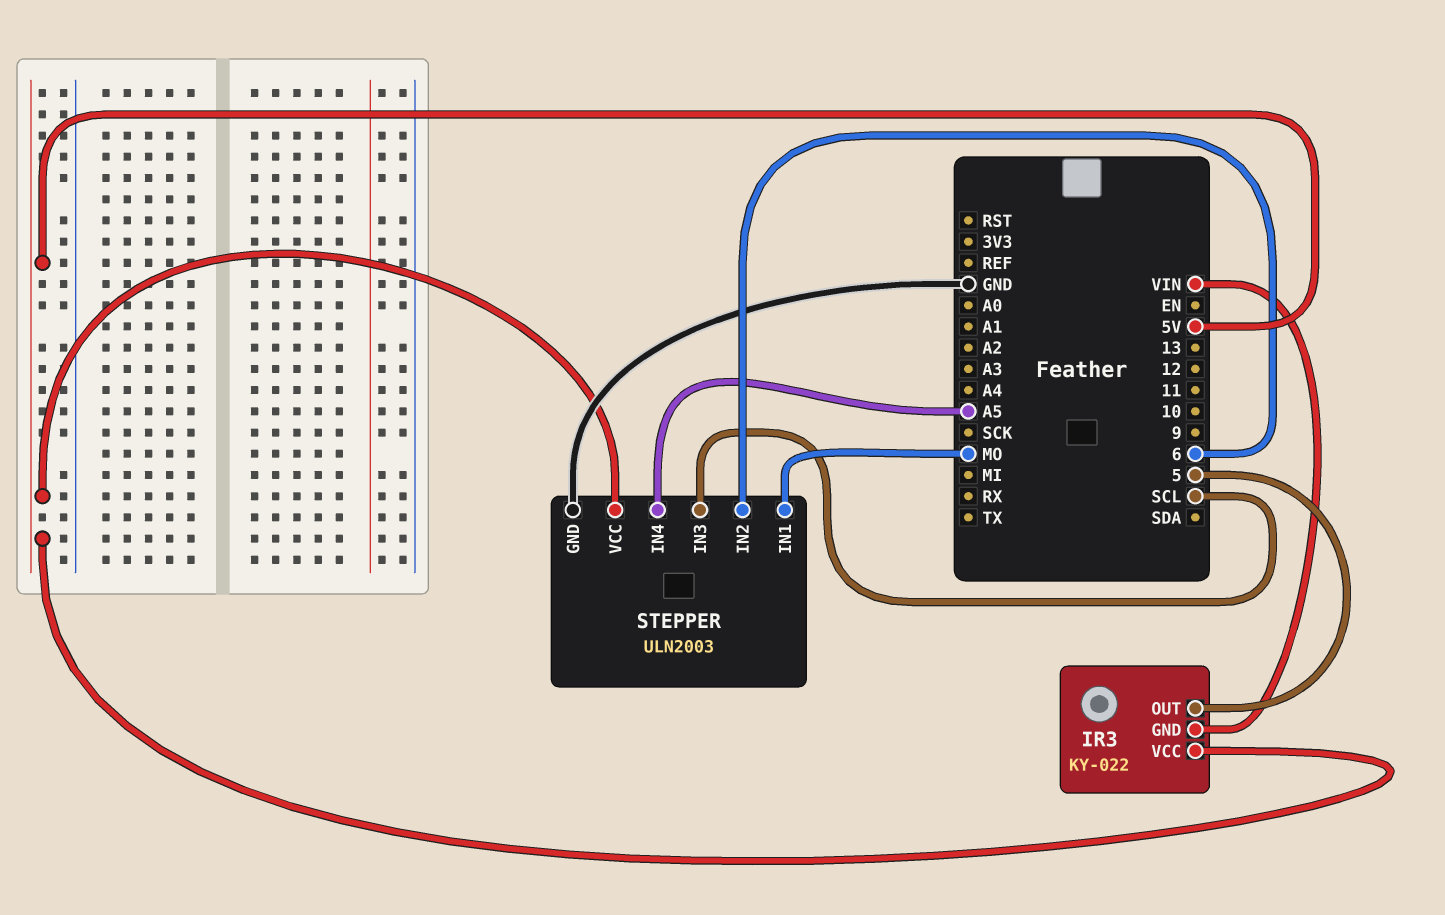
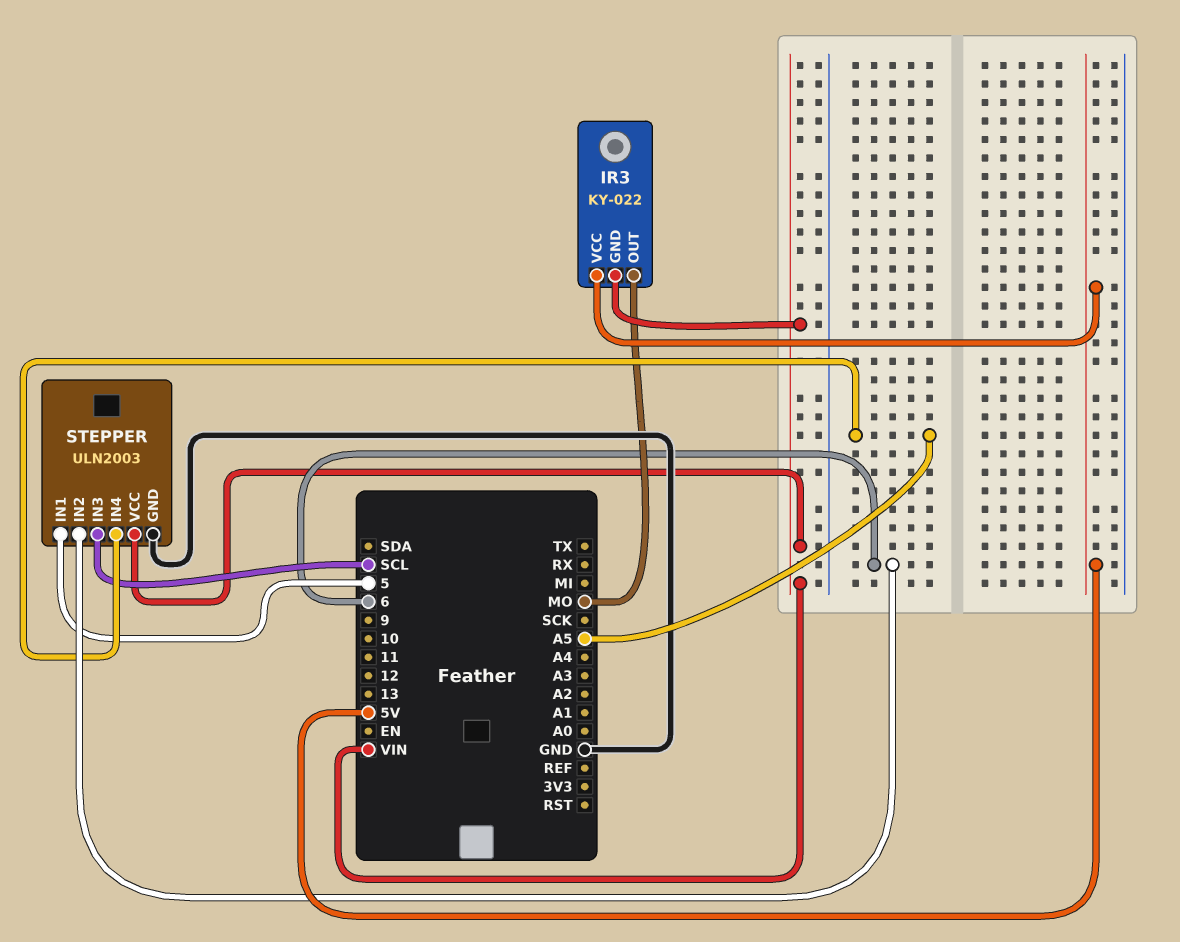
IR3 pin OUT: 5 -> MO
STEPPER pin IN1: MO -> 5
STEPPER pin VCC: 5V -> VIN

